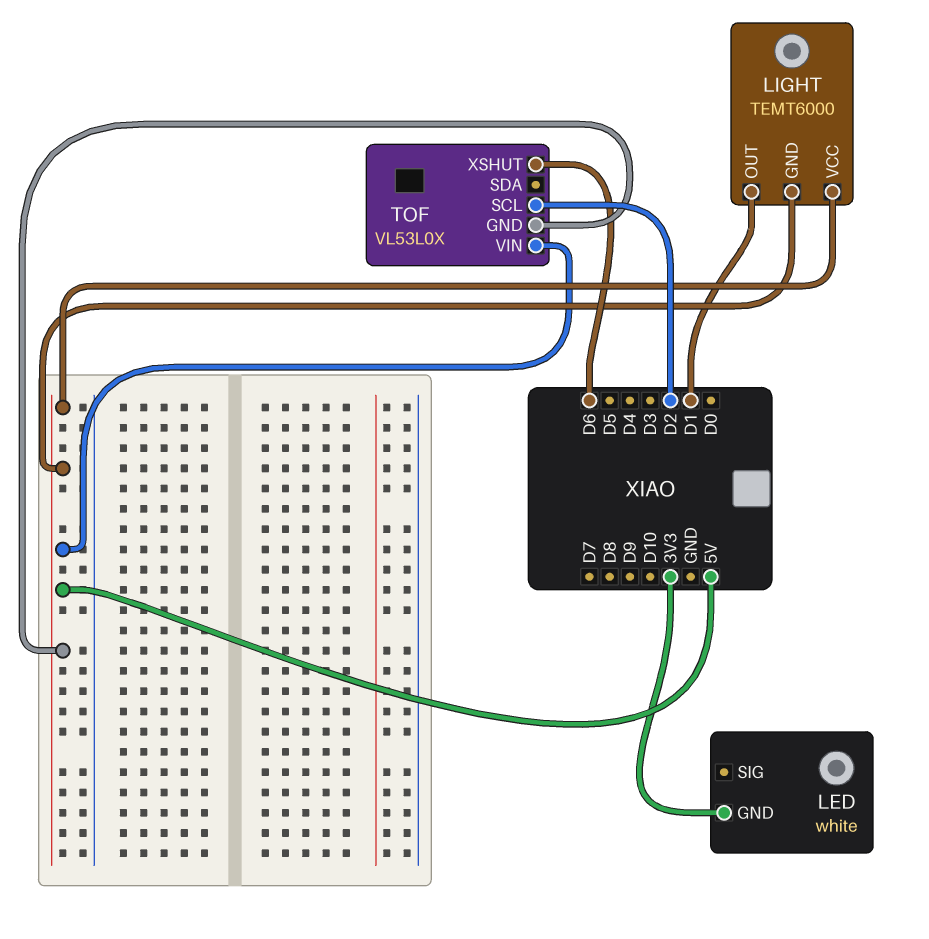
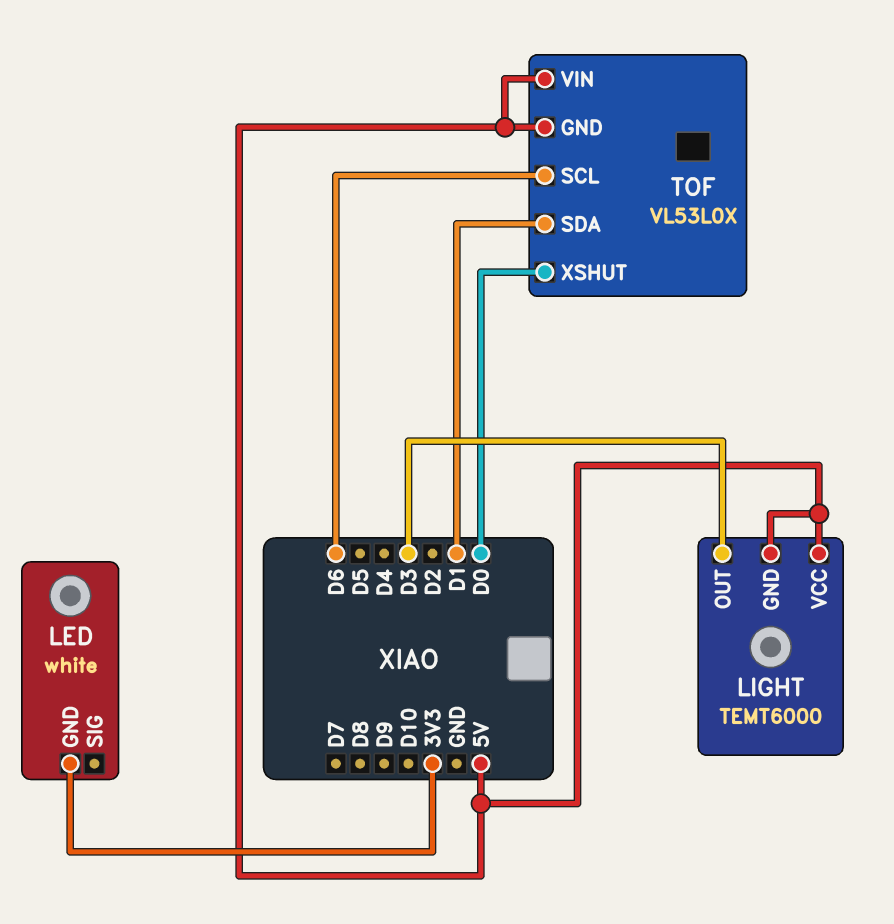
LIGHT pin OUT: D1 -> D3
TOF pin SCL: D2 -> D6
TOF pin SDA: none -> D1
TOF pin XSHUT: D6 -> D0

